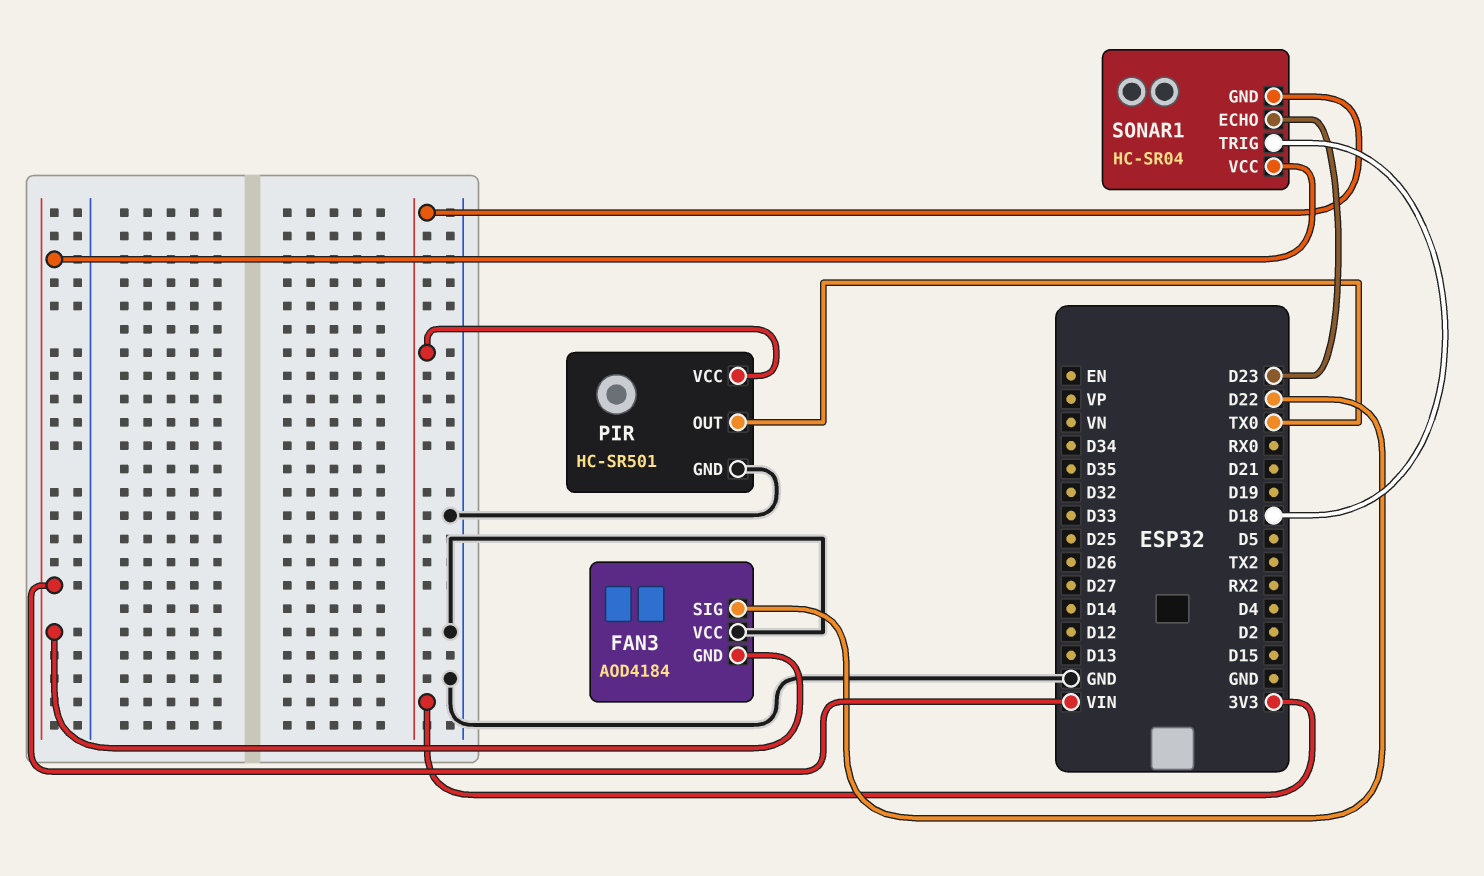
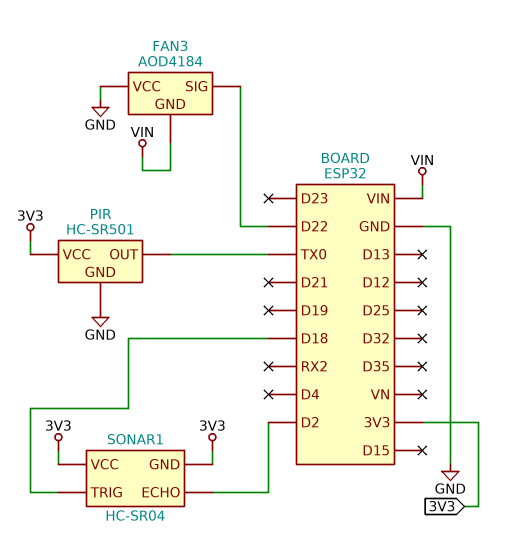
SONAR1 pin ECHO: D23 -> D2
SONAR1 pin VCC: VIN -> 3V3

